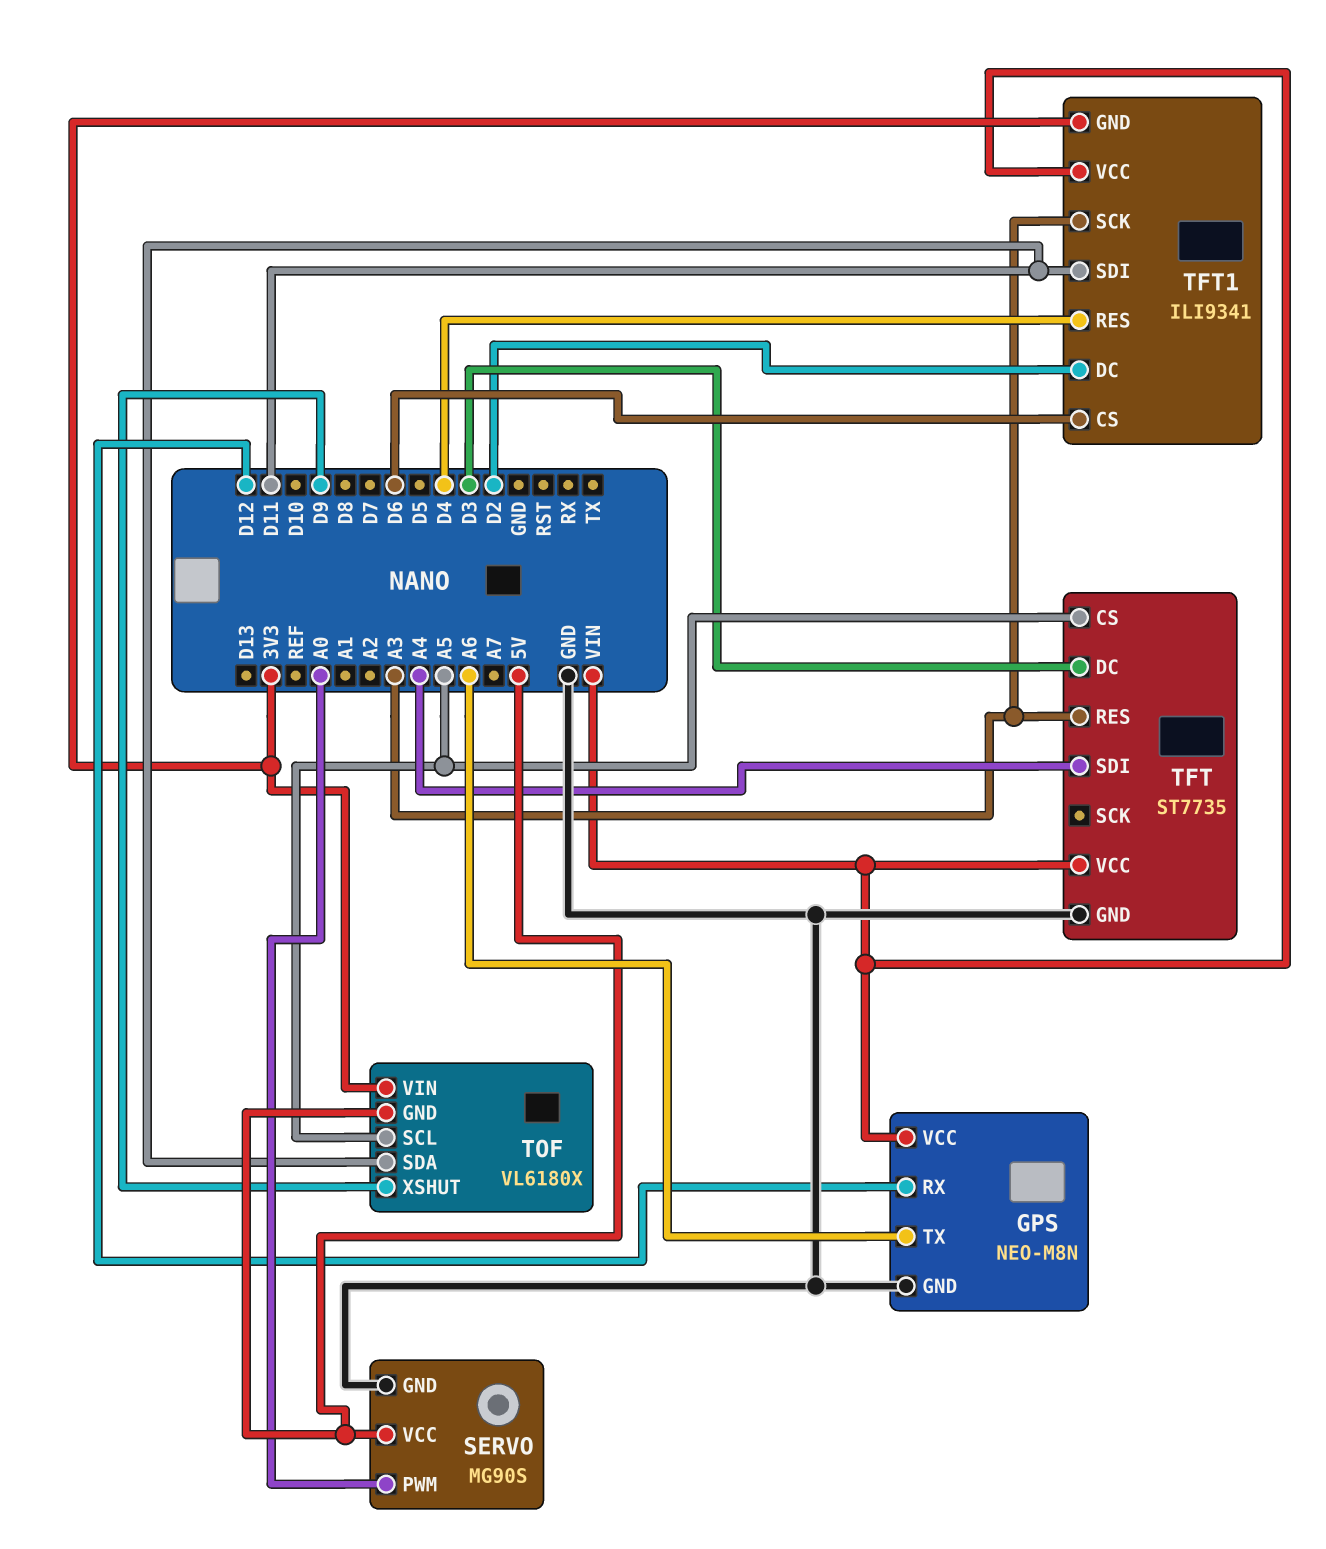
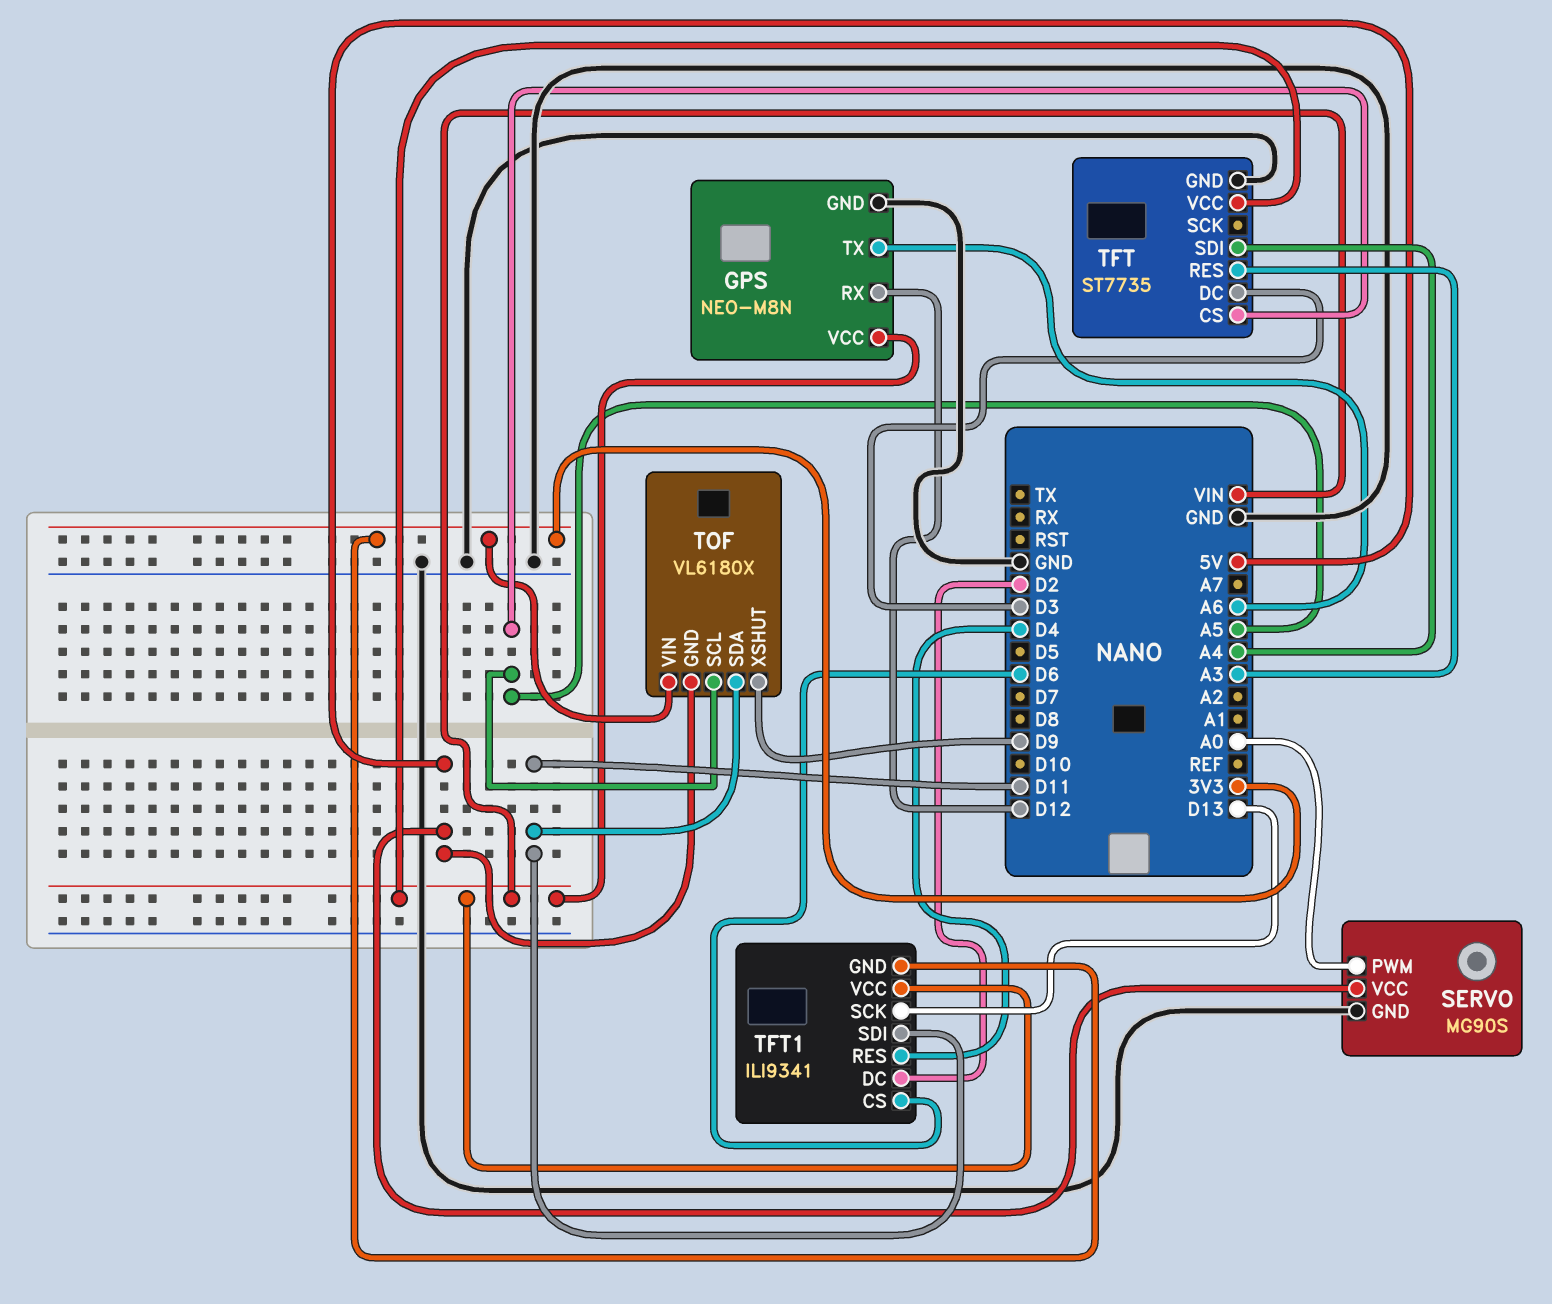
TFT1 pin SCK: A3 -> D13

